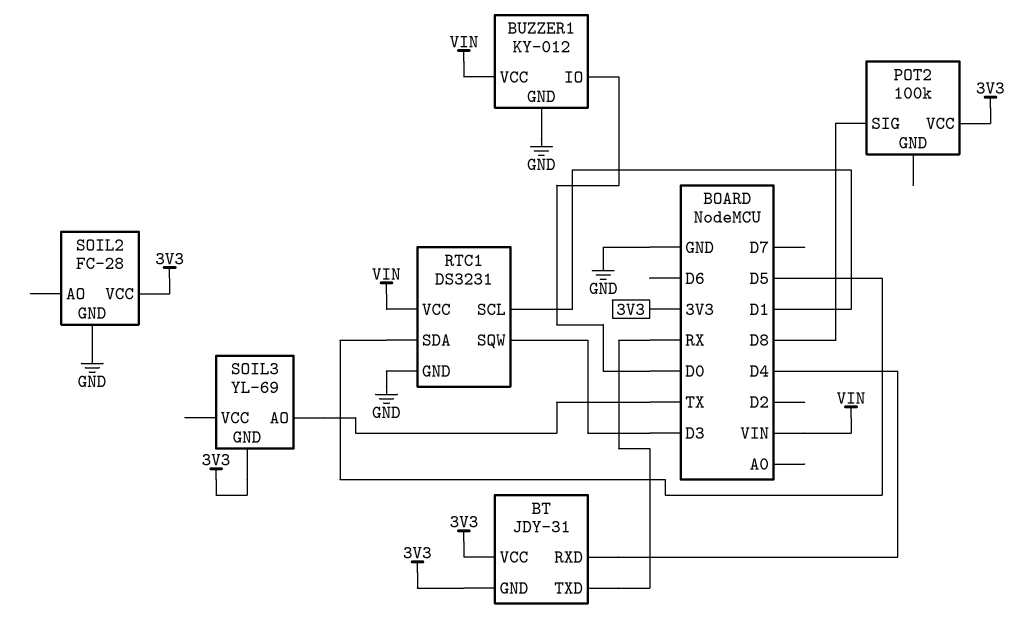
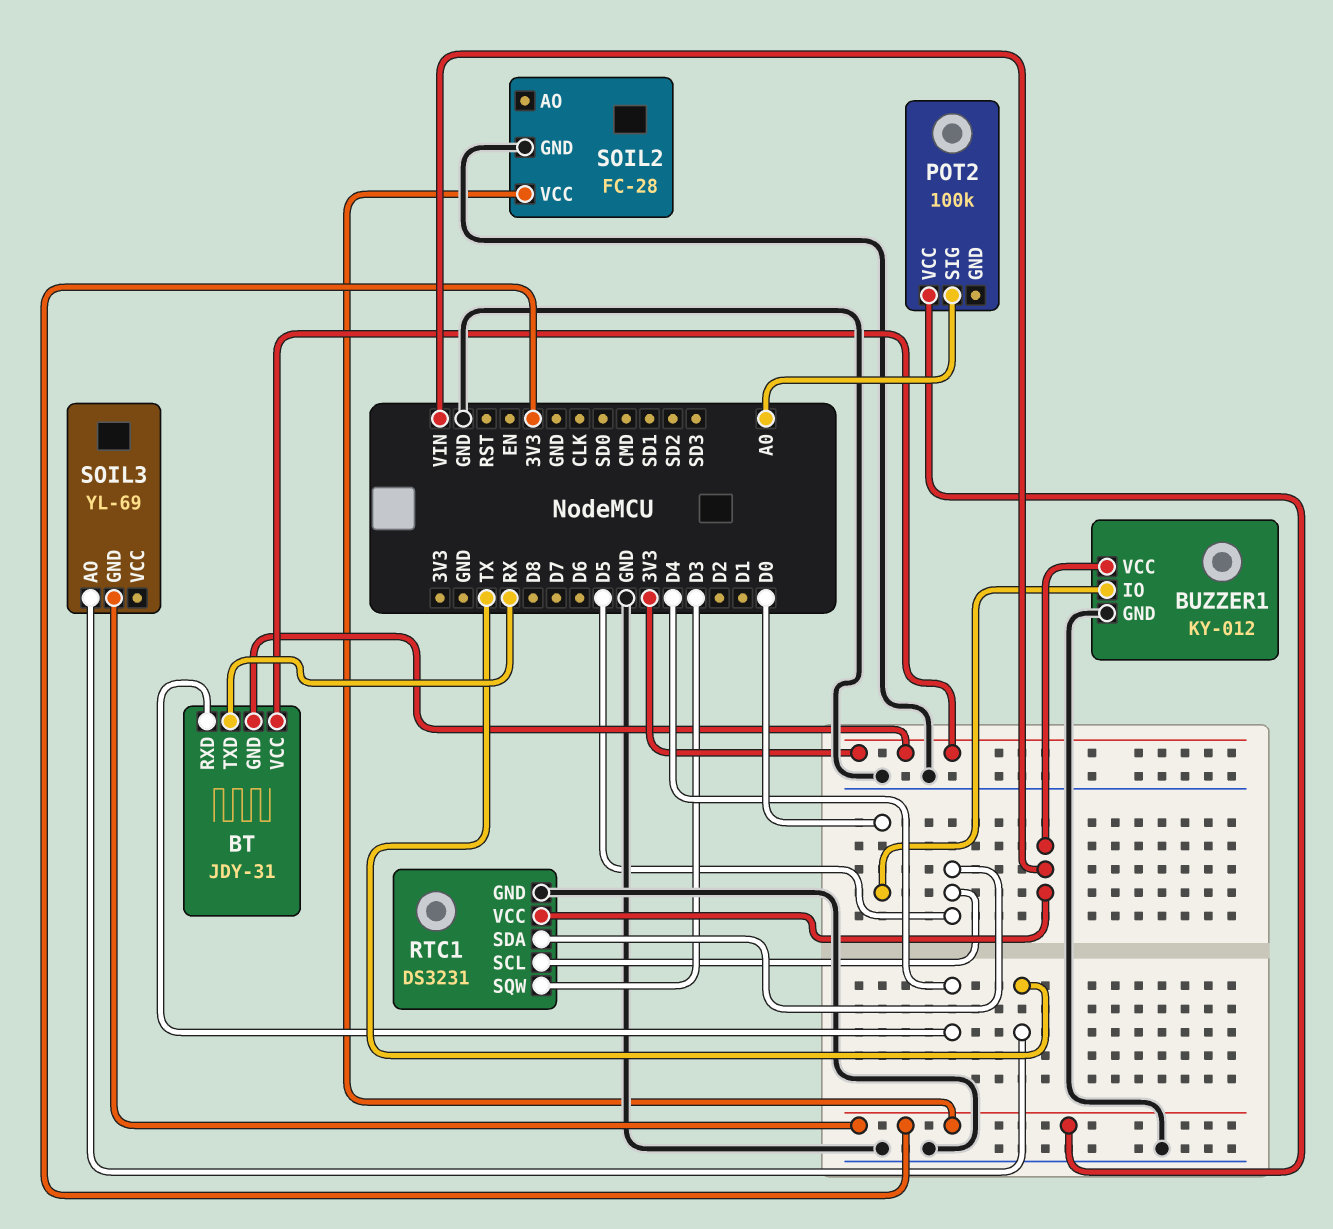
POT2 pin SIG: D8 -> A0
RTC1 pin SCL: D1 -> D5

